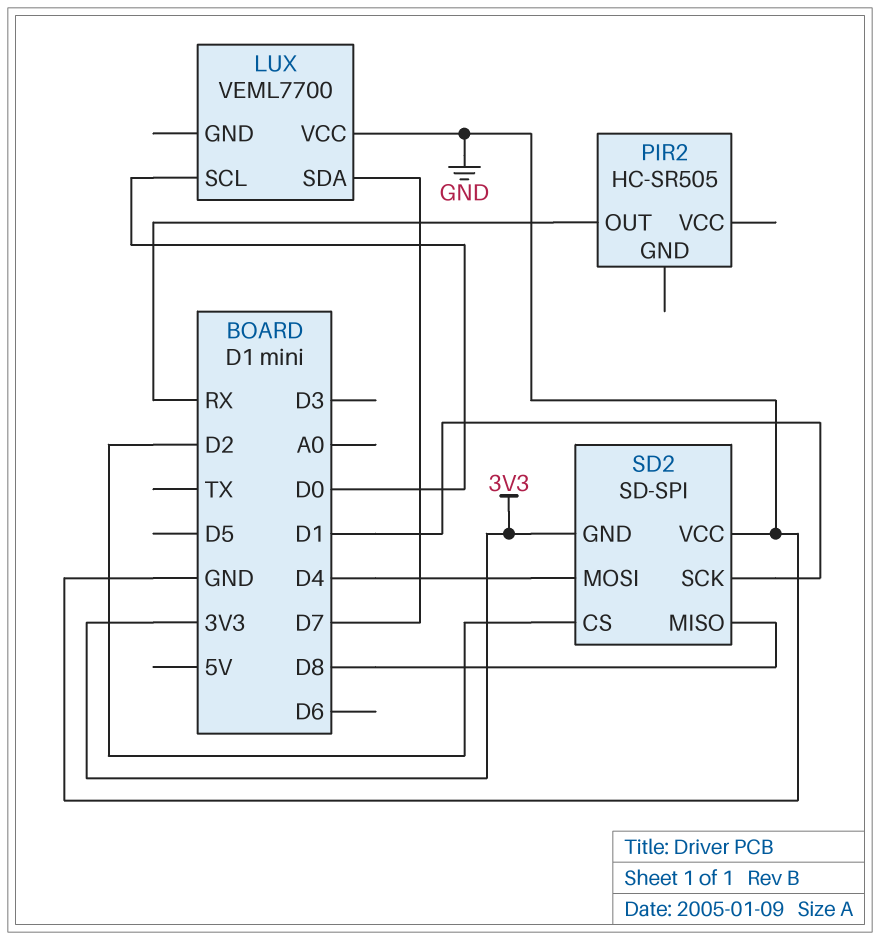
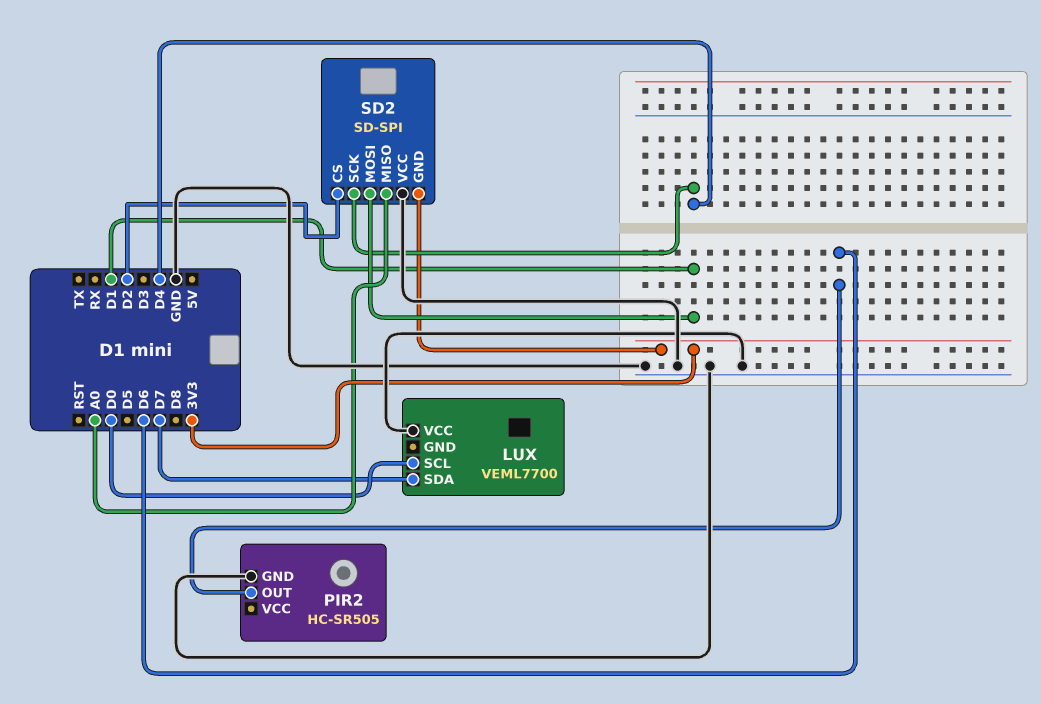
PIR2 pin GND: none -> GND
PIR2 pin OUT: RX -> D6
SD2 pin MISO: D8 -> A0
SD2 pin MOSI: D4 -> D1
SD2 pin SCK: D1 -> D4

